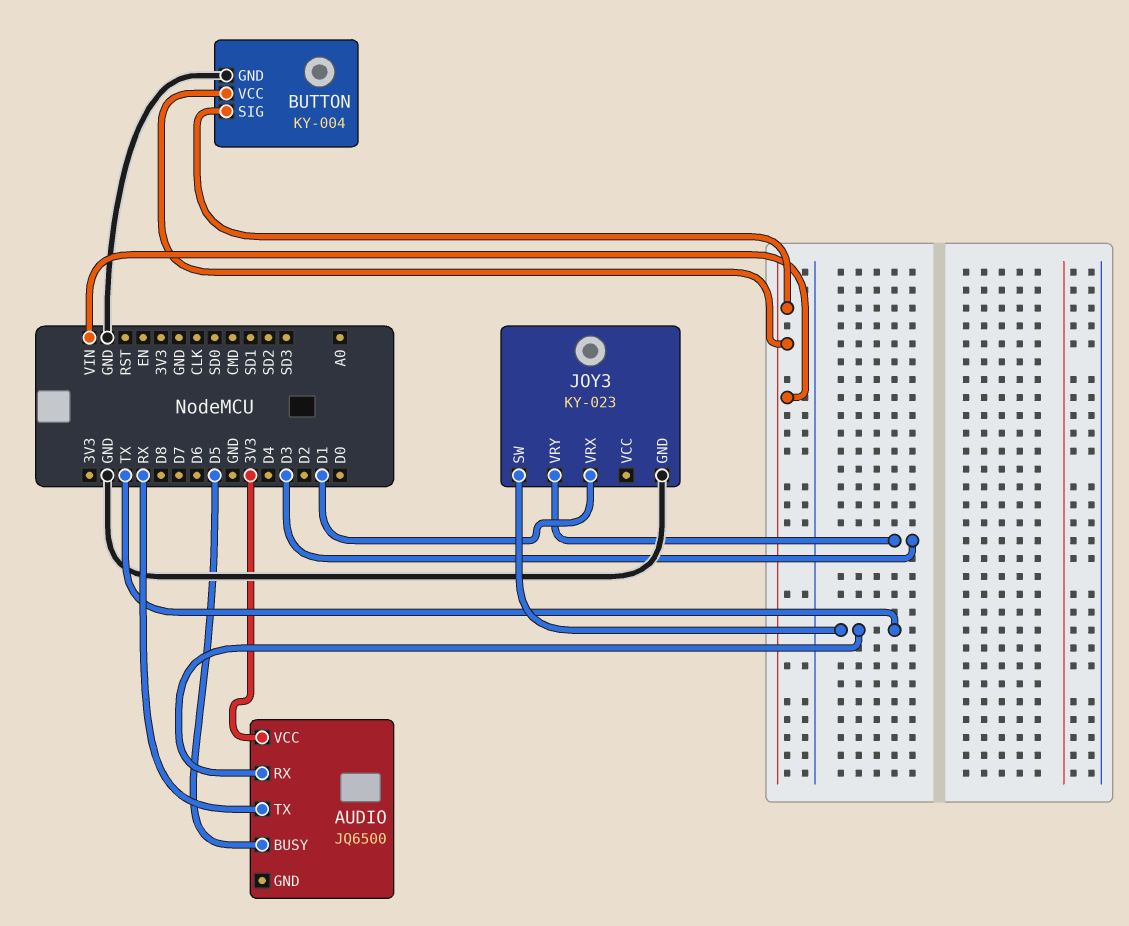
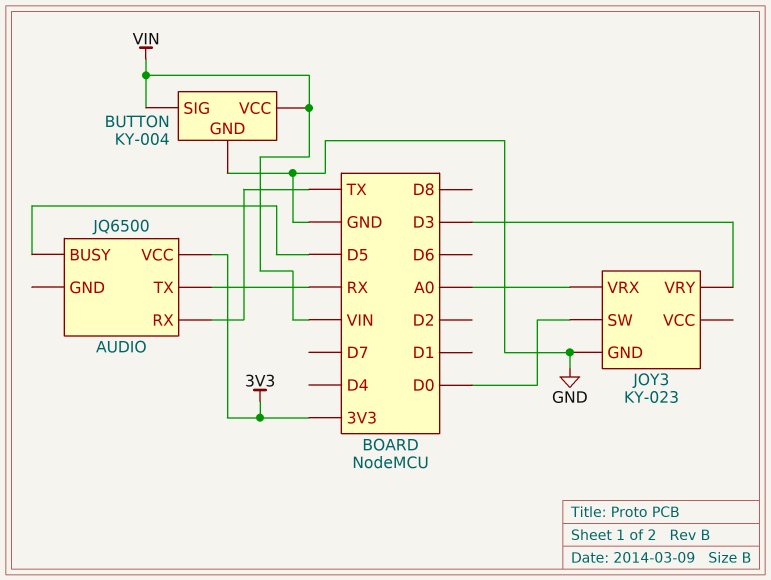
JOY3 pin SW: TX -> D0
JOY3 pin VRX: D1 -> A0

